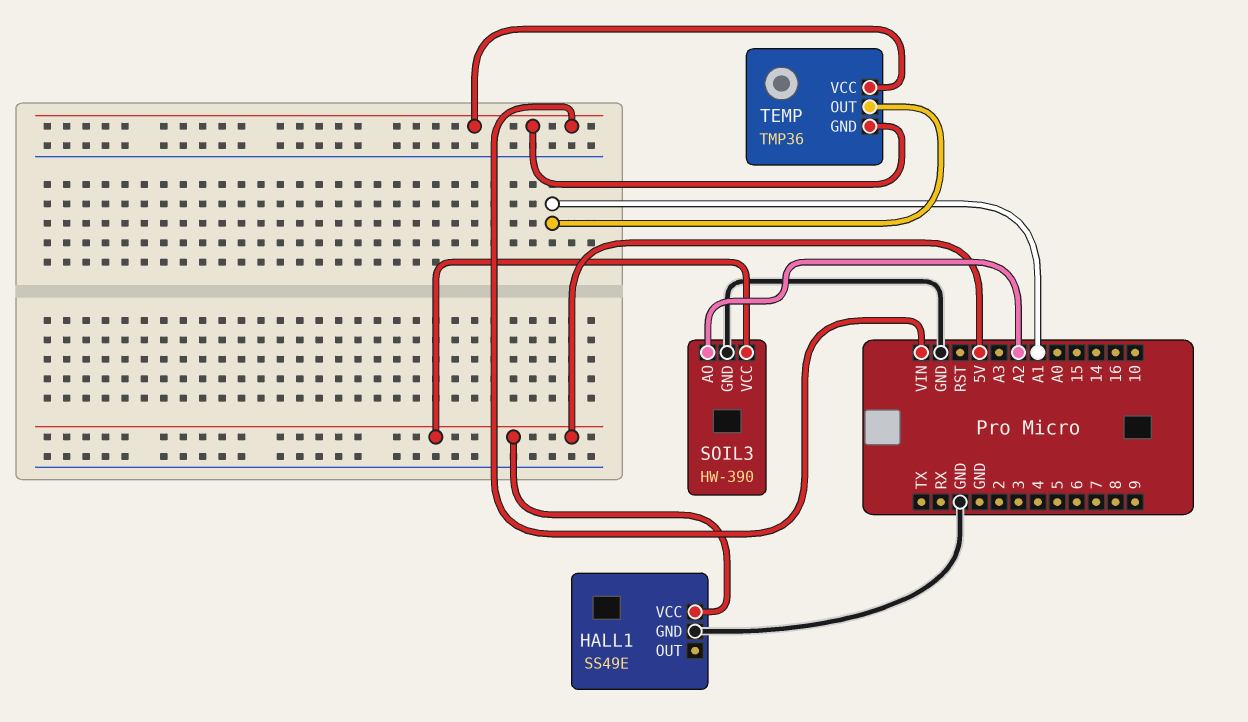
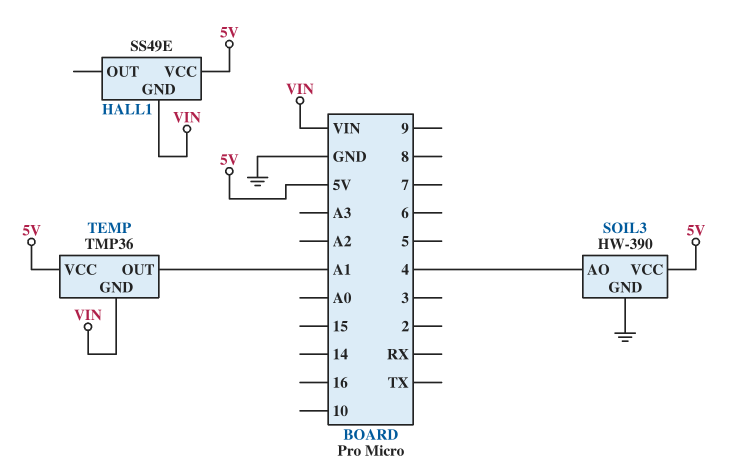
HALL1 pin GND: GND -> VIN
SOIL3 pin AO: A2 -> 4
TEMP pin VCC: VIN -> 5V

